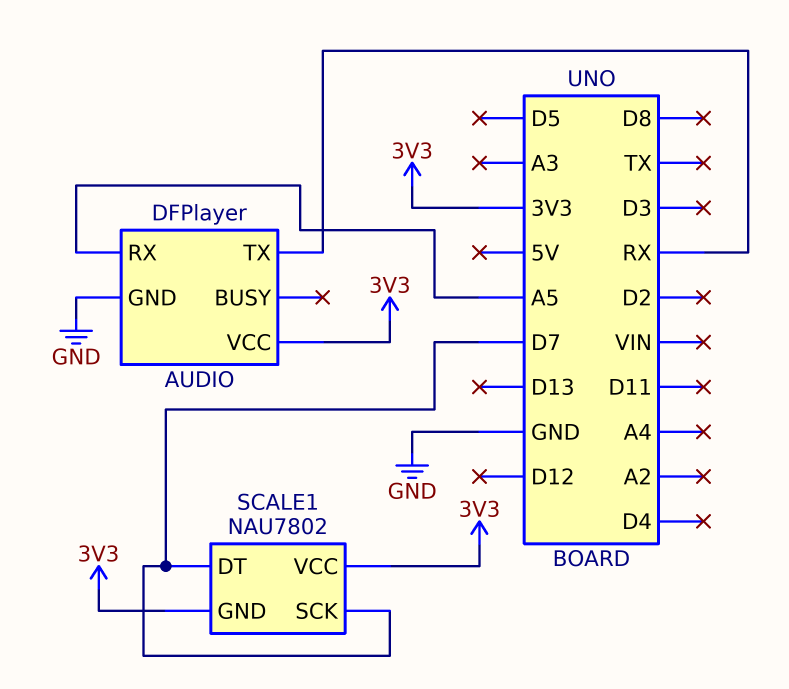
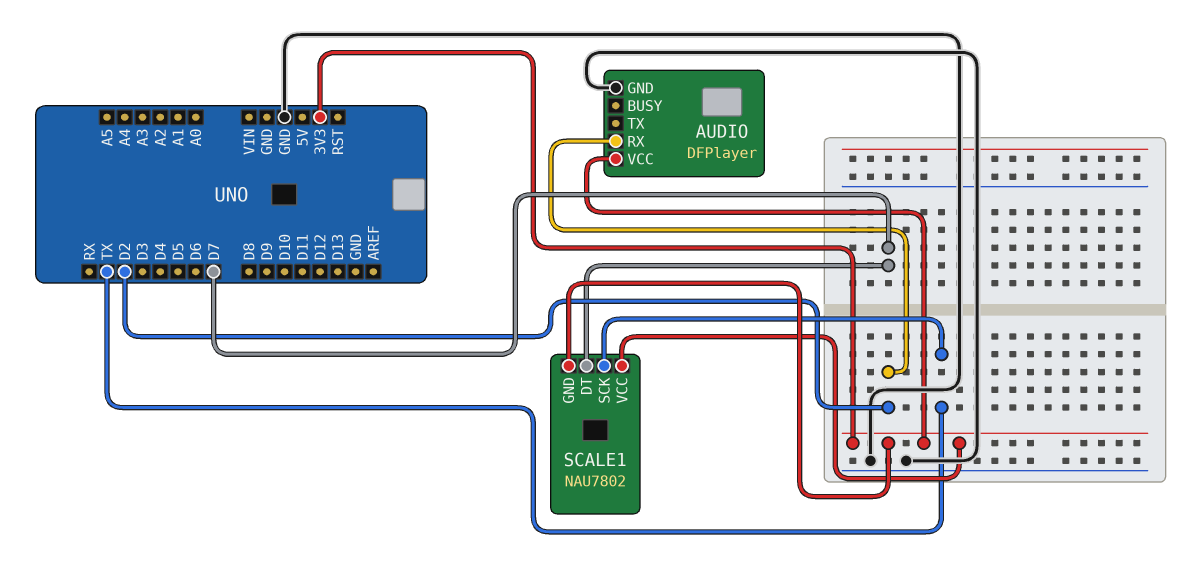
AUDIO pin RX: A5 -> D2
AUDIO pin TX: RX -> none
SCALE1 pin SCK: D7 -> TX

